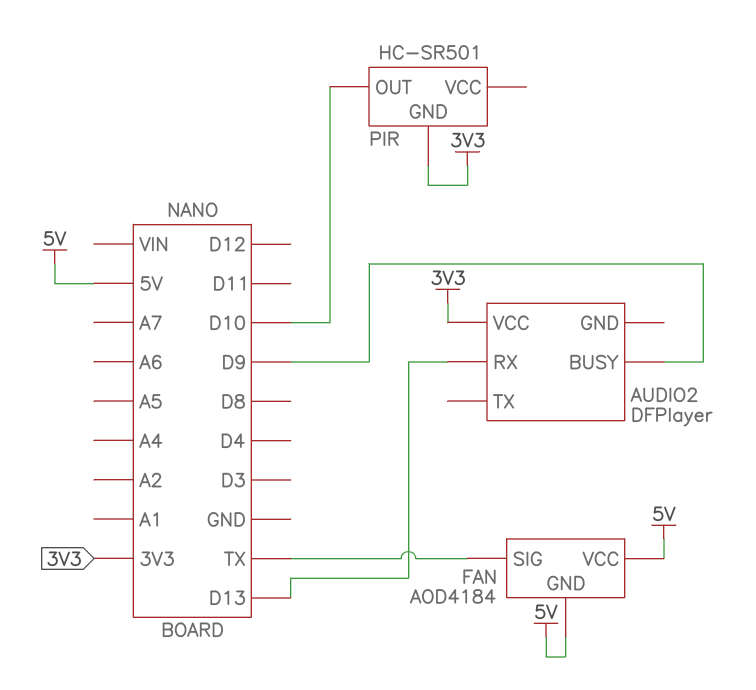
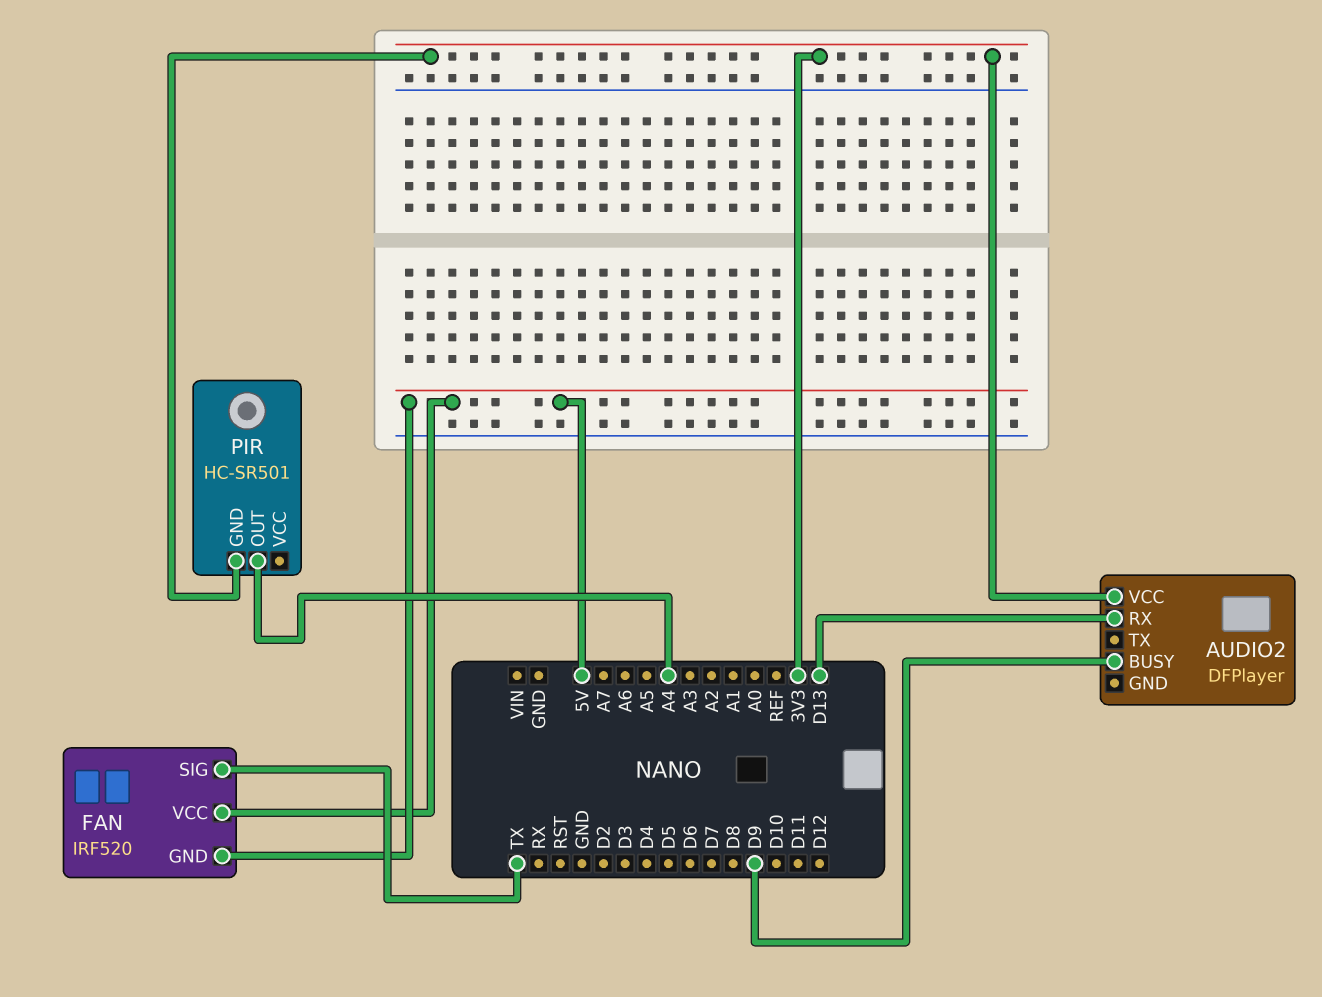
FAN: AOD4184 -> IRF520
PIR pin OUT: D10 -> A4

